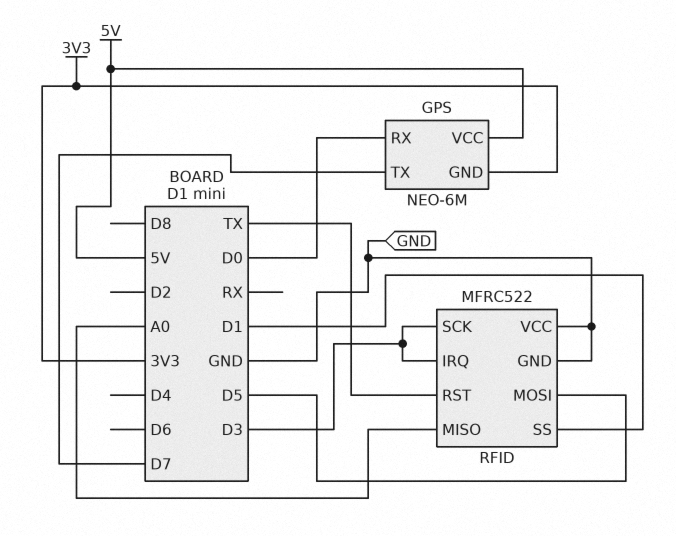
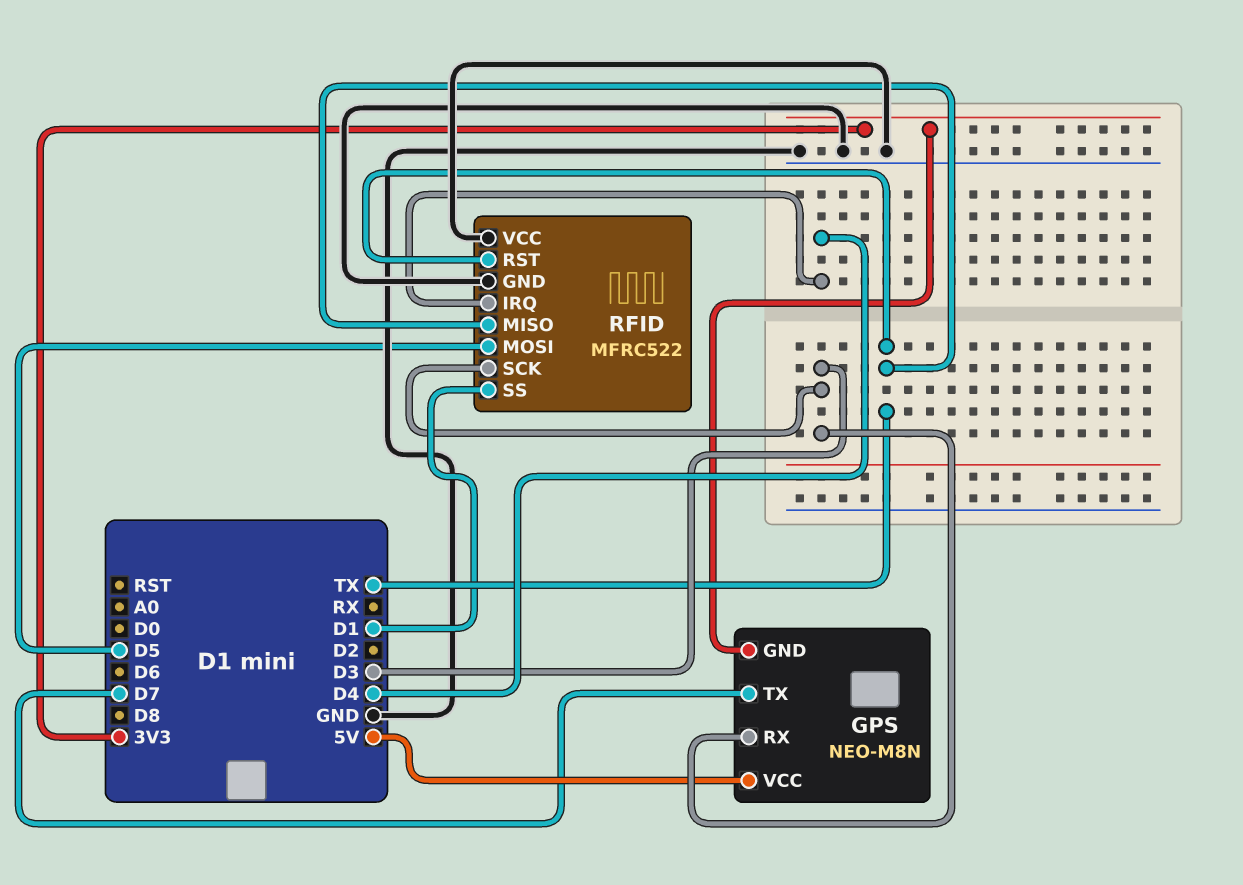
GPS: NEO-6M -> NEO-M8N
GPS pin RX: D0 -> D3
RFID pin IRQ: D3 -> D4
RFID pin MISO: A0 -> TX

